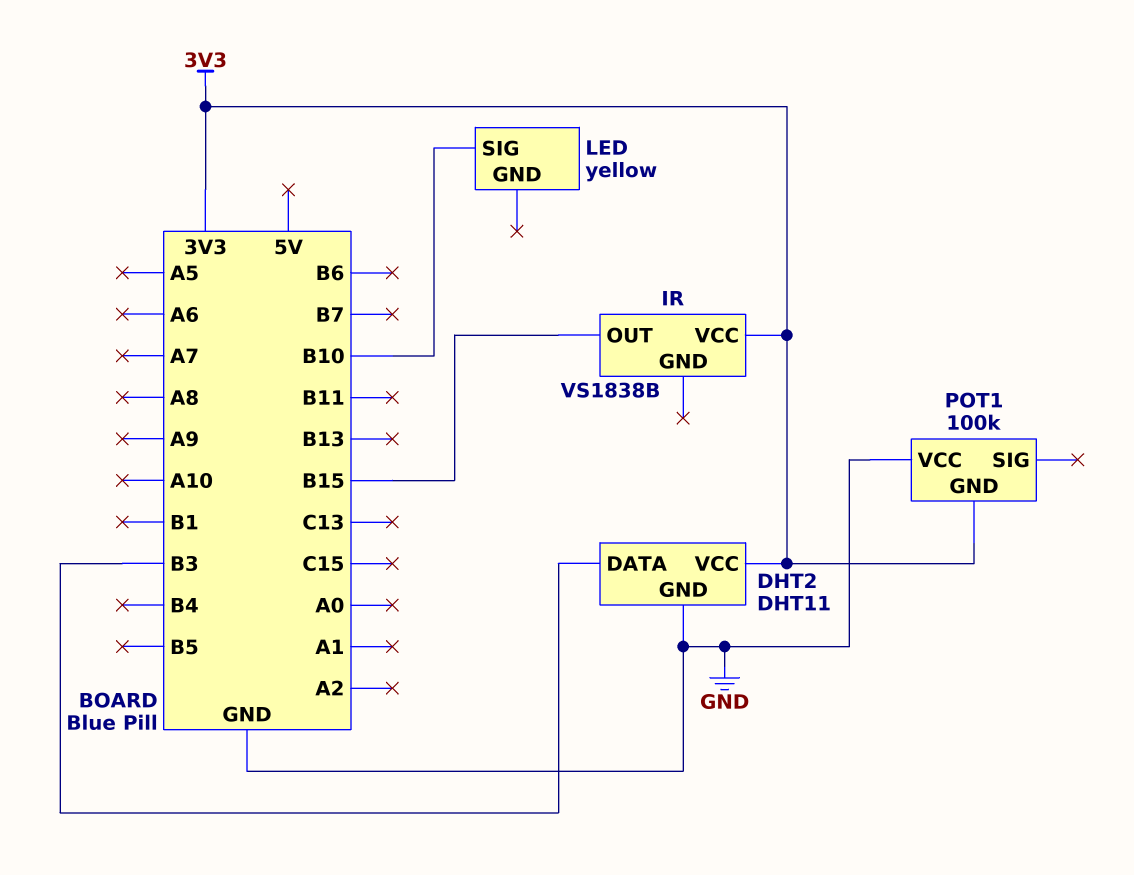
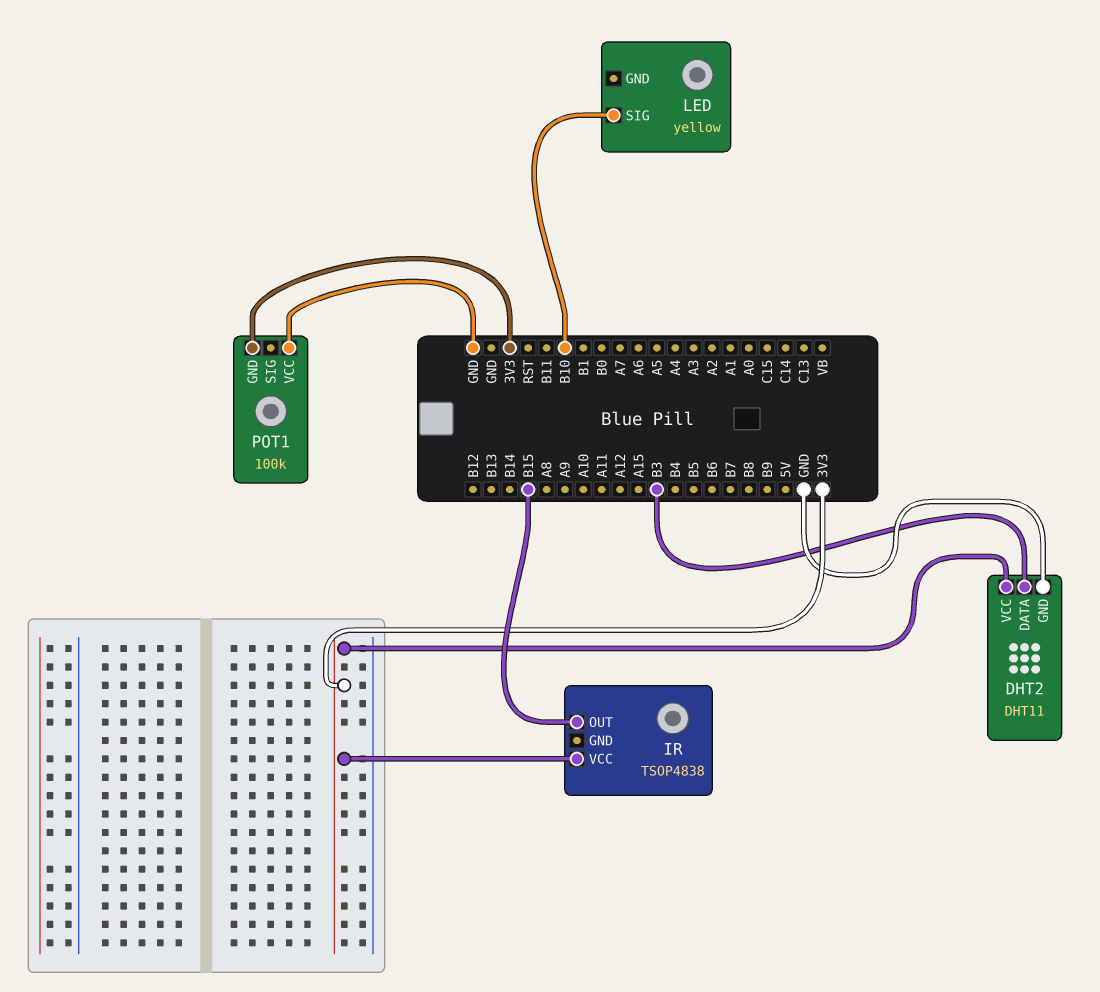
IR: VS1838B -> TSOP4838

